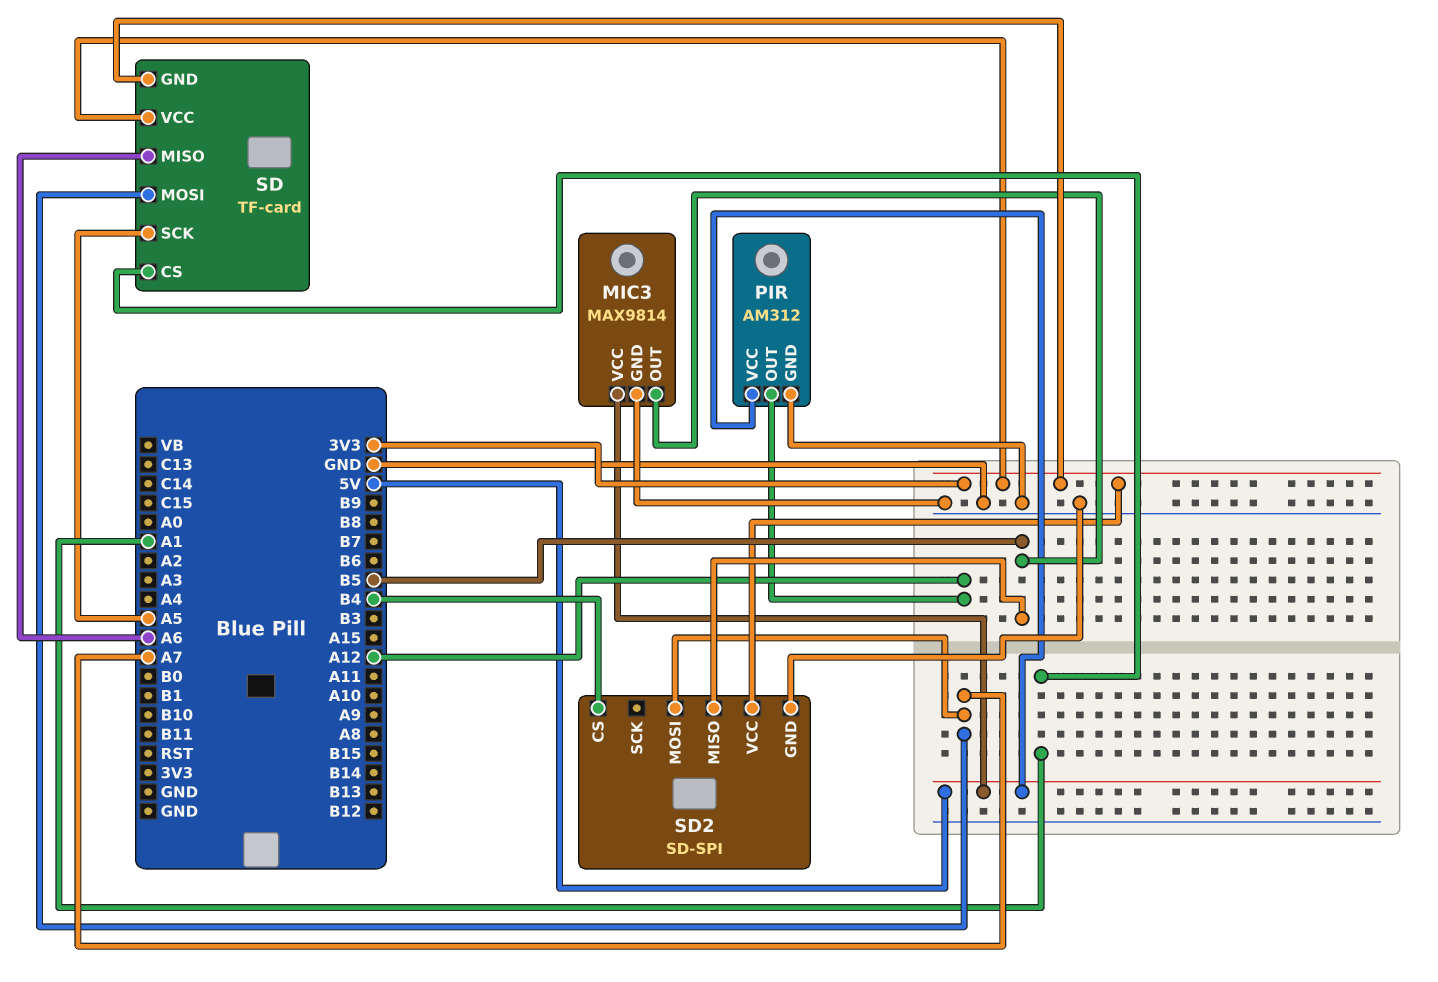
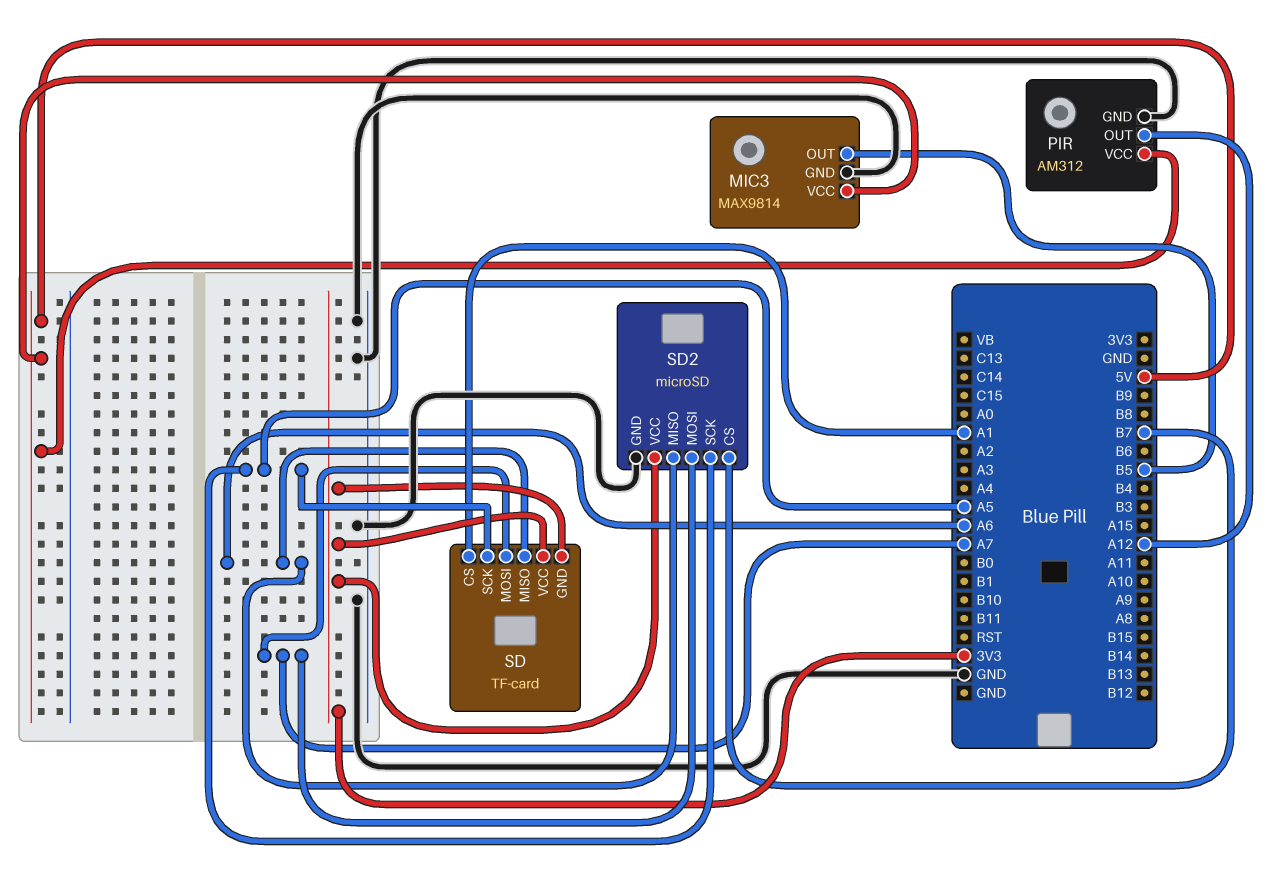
SD2: SD-SPI -> microSD
SD2 pin CS: B4 -> B7
SD2 pin MISO: B5 -> A6
SD2 pin SCK: none -> A5

